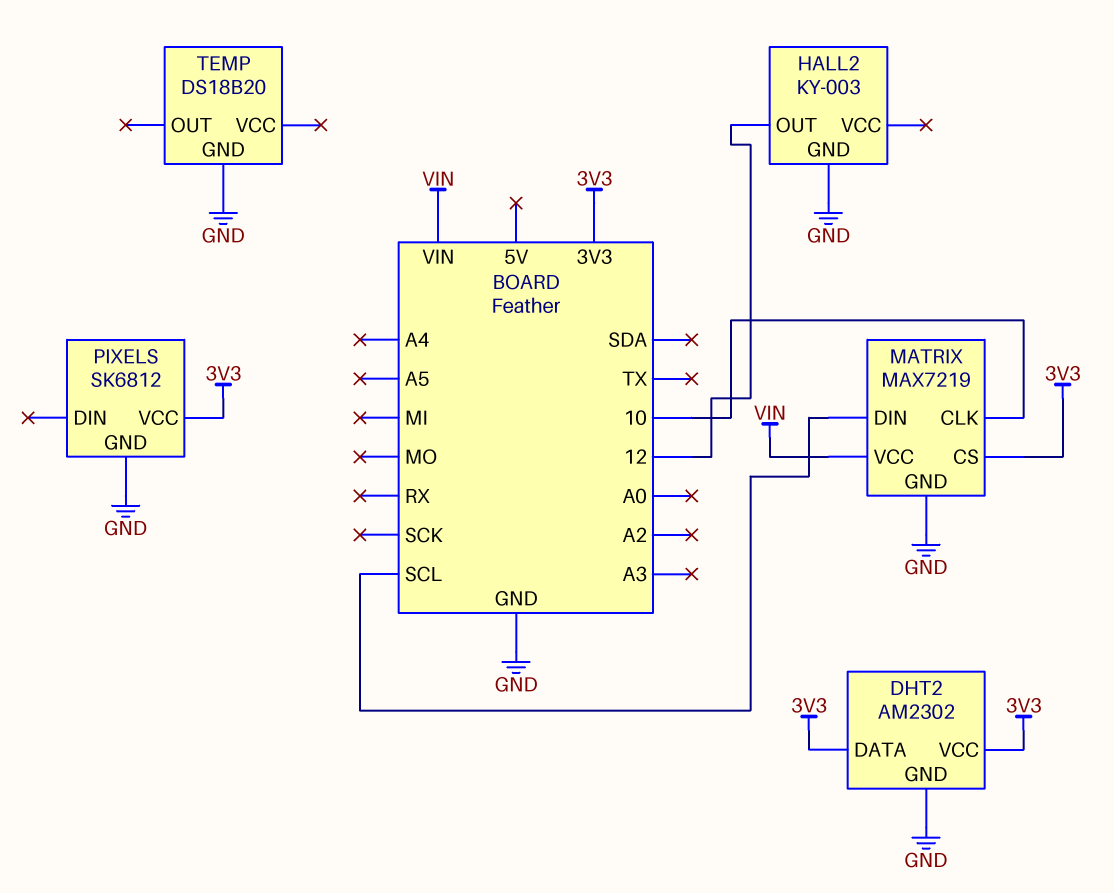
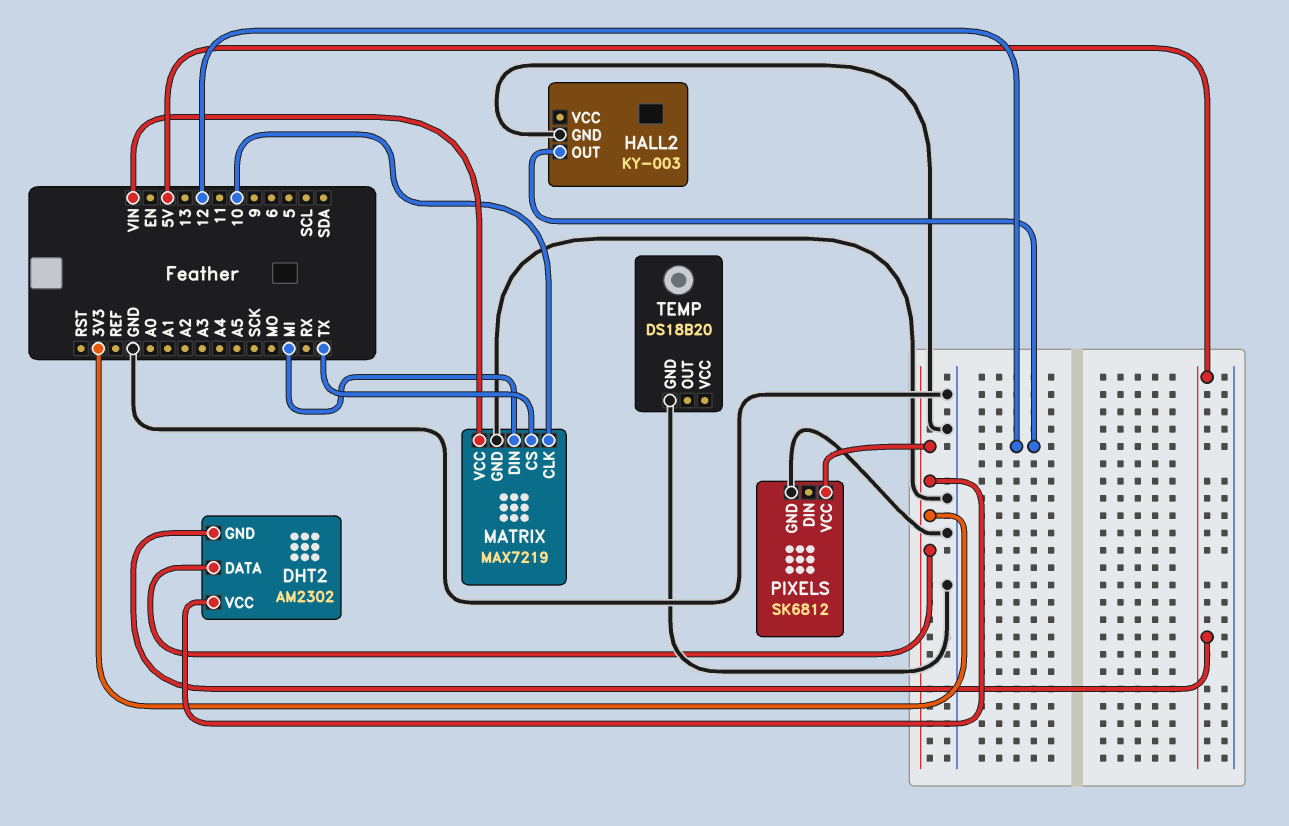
DHT2 pin GND: GND -> 5V
MATRIX pin CS: 3V3 -> TX
MATRIX pin DIN: SCL -> MI

